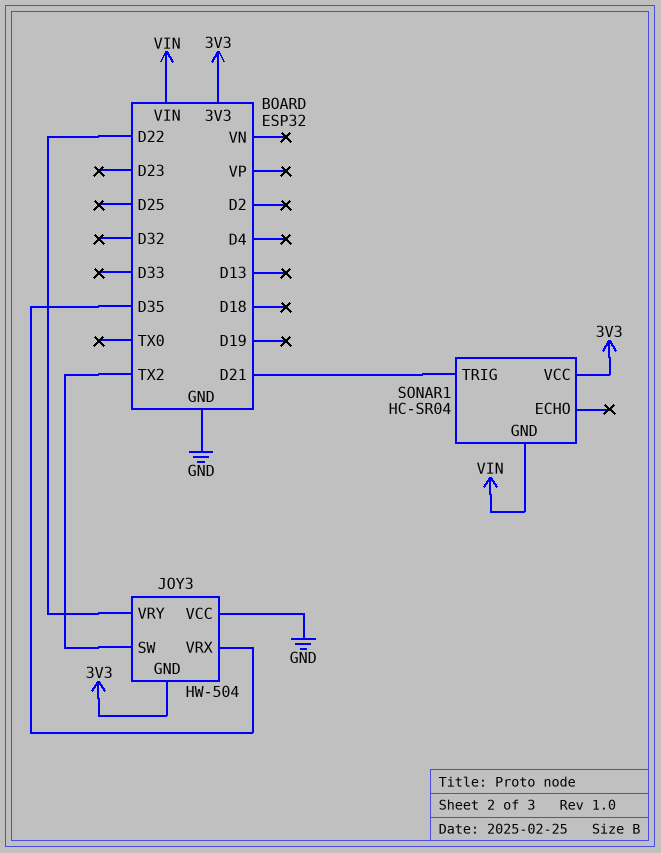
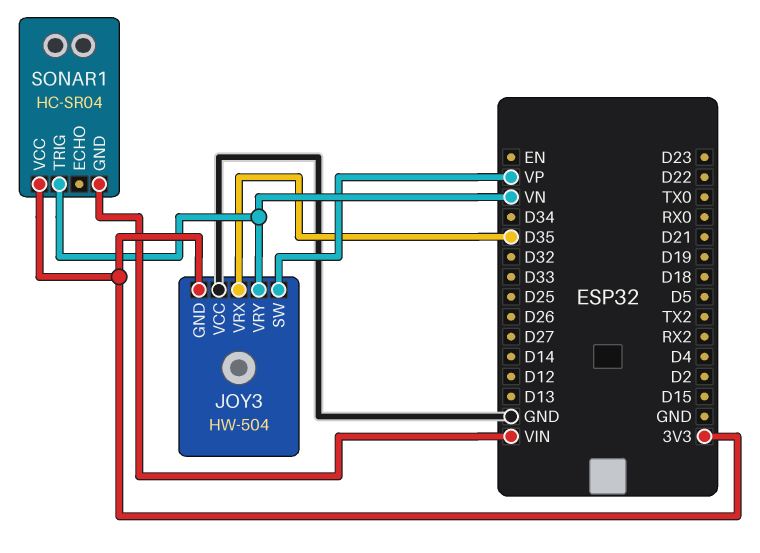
JOY3 pin SW: TX2 -> VP
JOY3 pin VRY: D22 -> VN
SONAR1 pin TRIG: D21 -> VN

